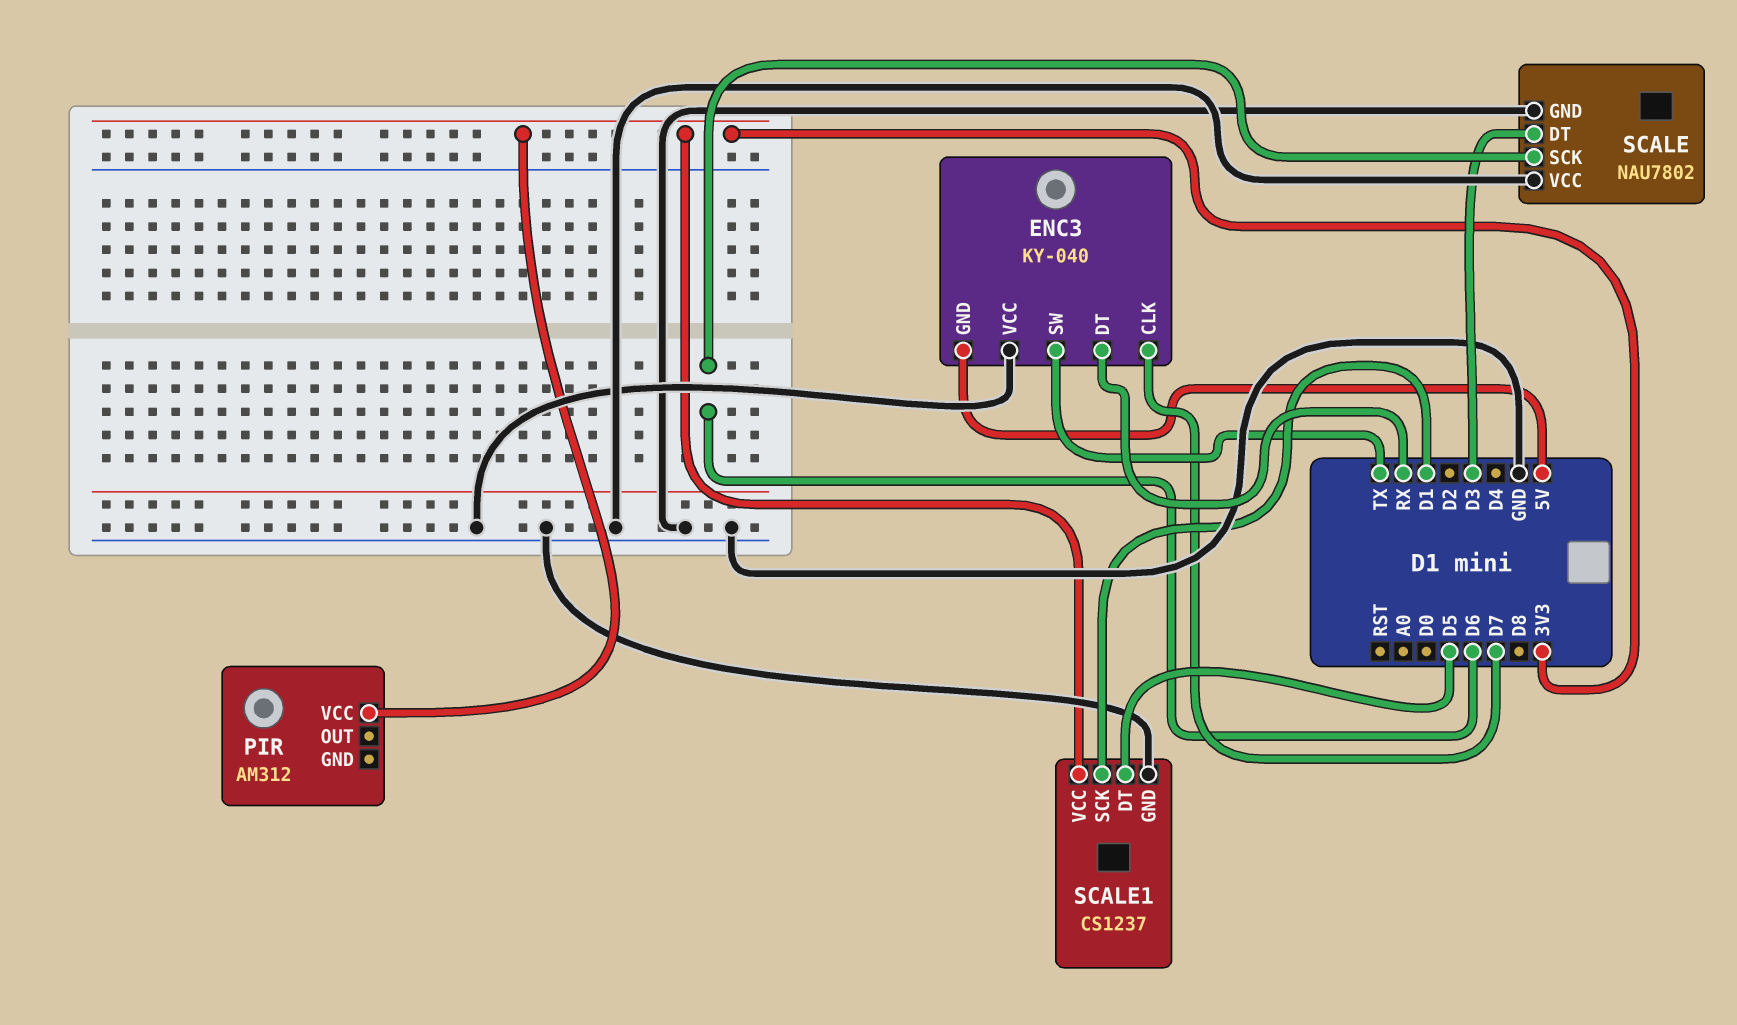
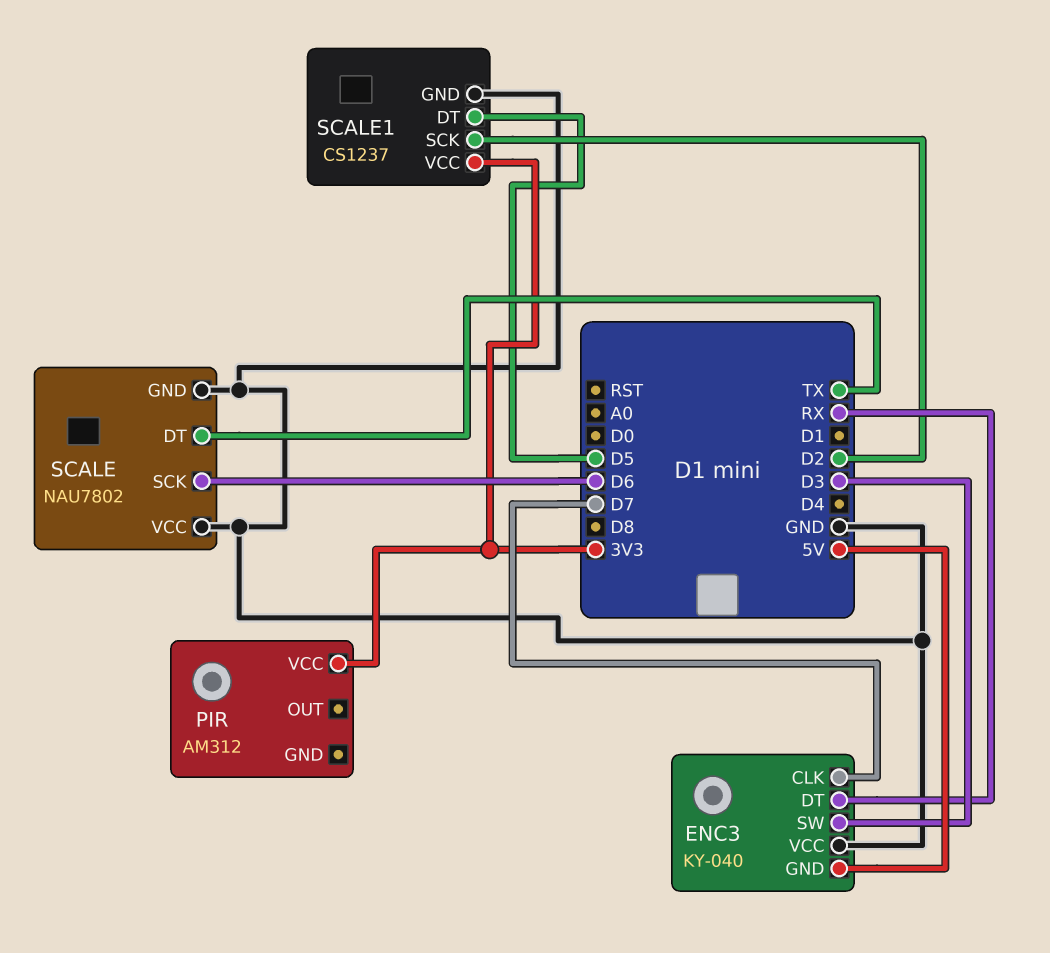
ENC3 pin SW: TX -> D3
SCALE pin DT: D3 -> TX
SCALE1 pin SCK: D1 -> D2

